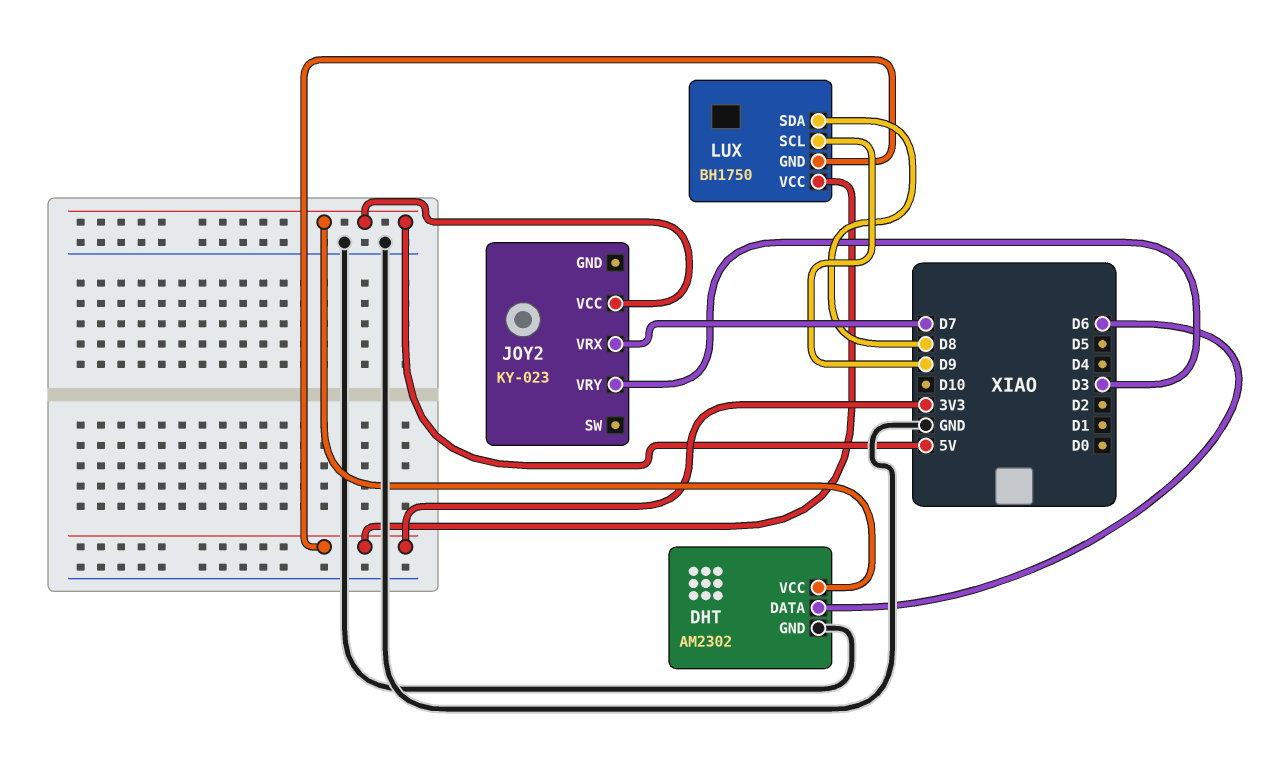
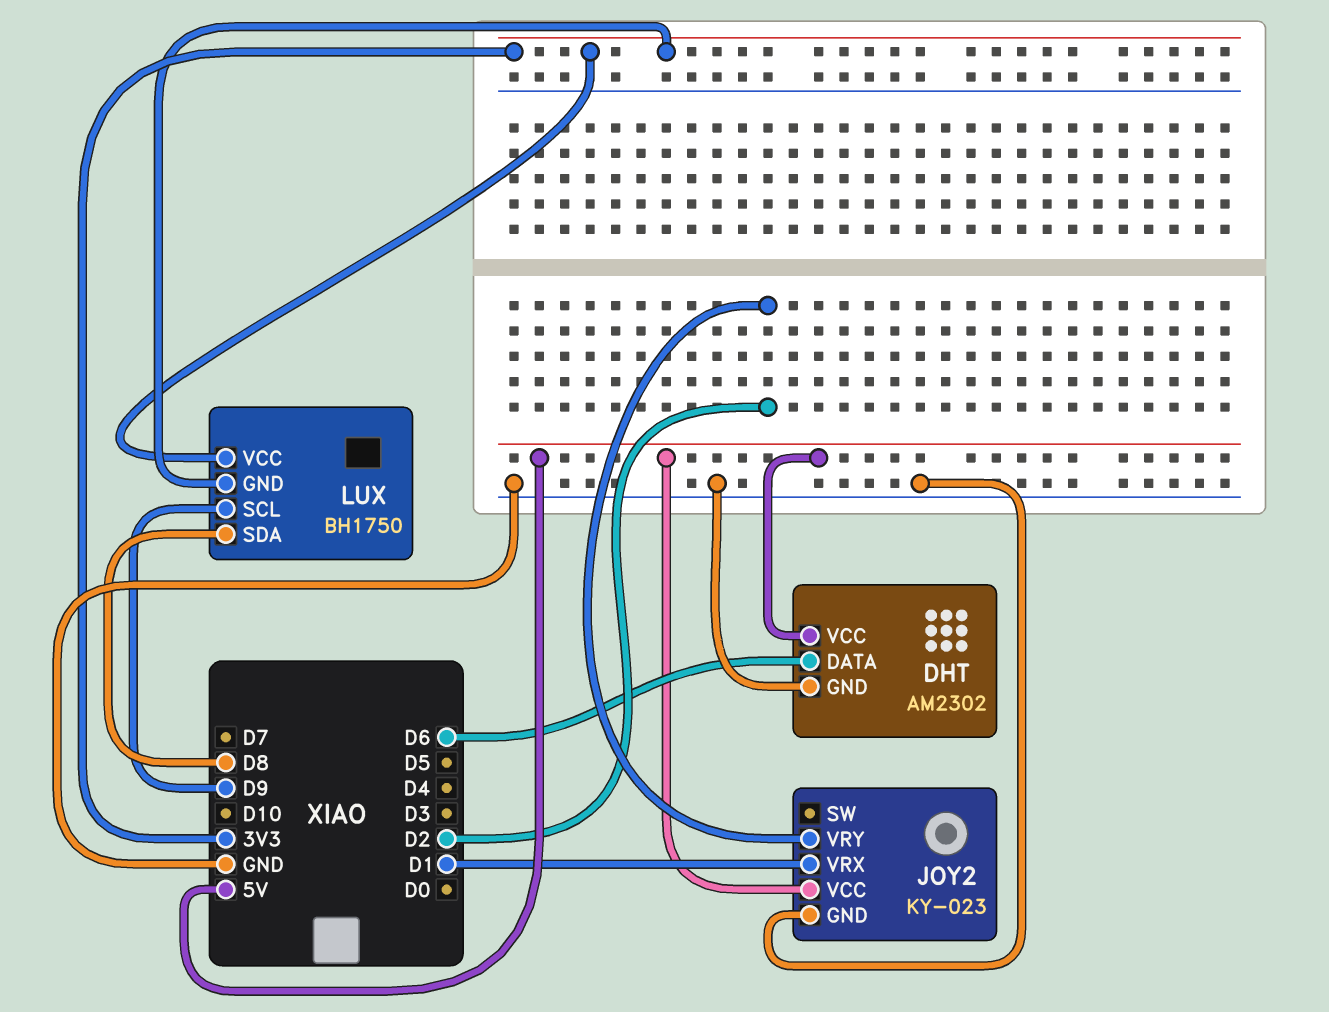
JOY2 pin GND: none -> GND
JOY2 pin VRX: D7 -> D1
JOY2 pin VRY: D3 -> D2

